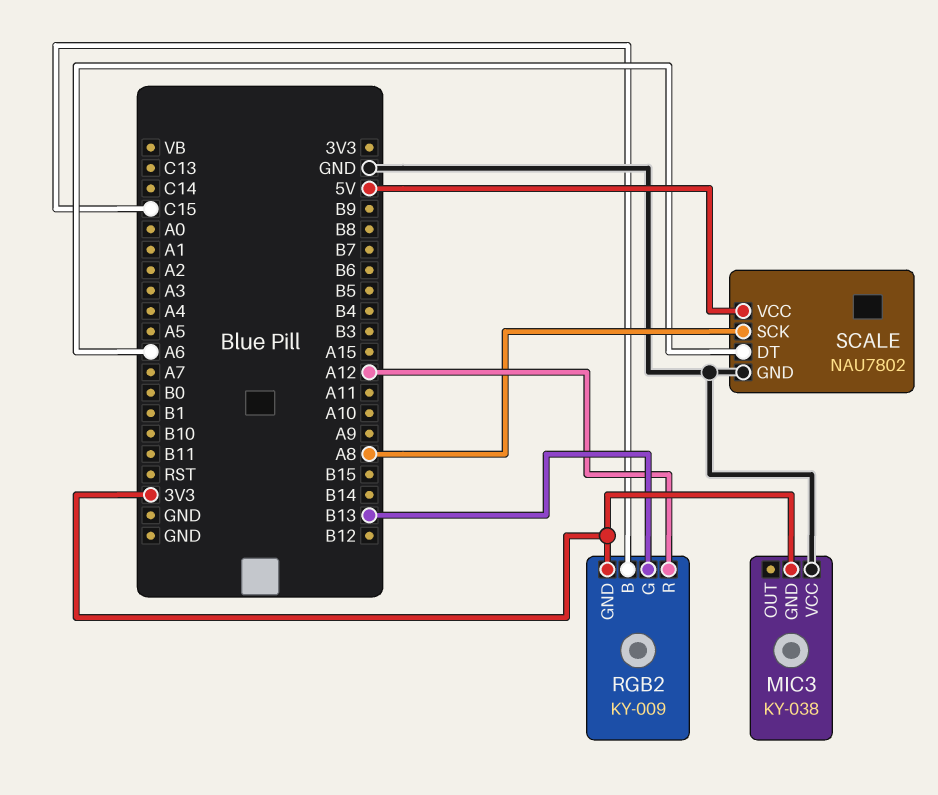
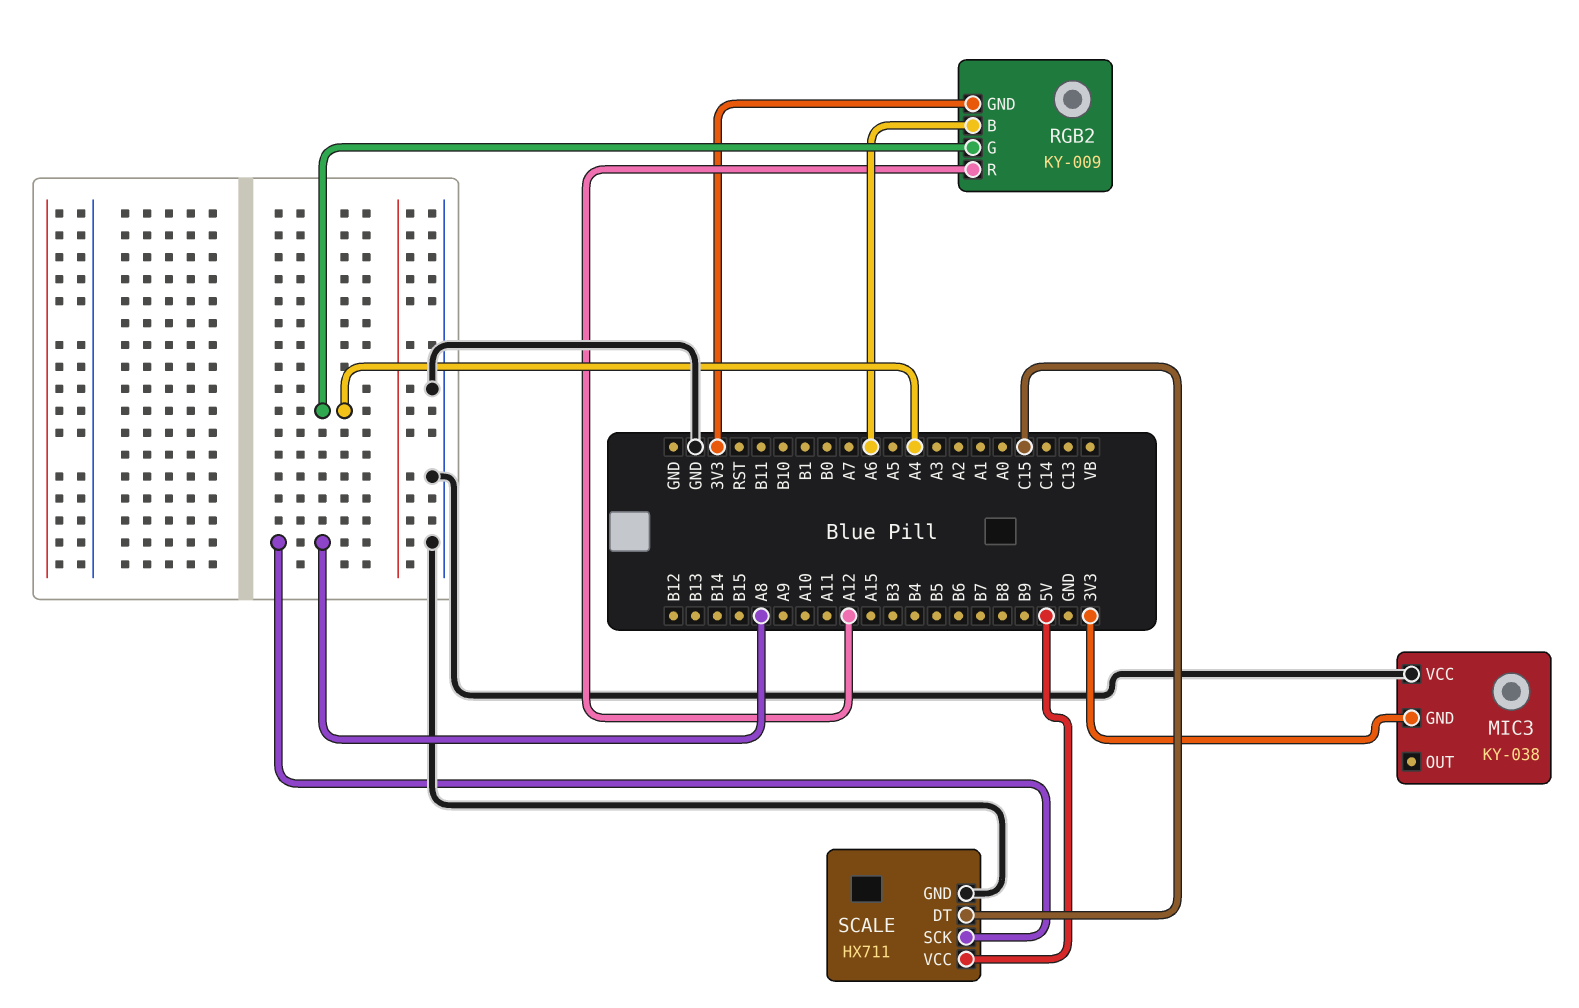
RGB2 pin B: C15 -> A6
RGB2 pin G: B13 -> A4
SCALE: NAU7802 -> HX711
SCALE pin DT: A6 -> C15

